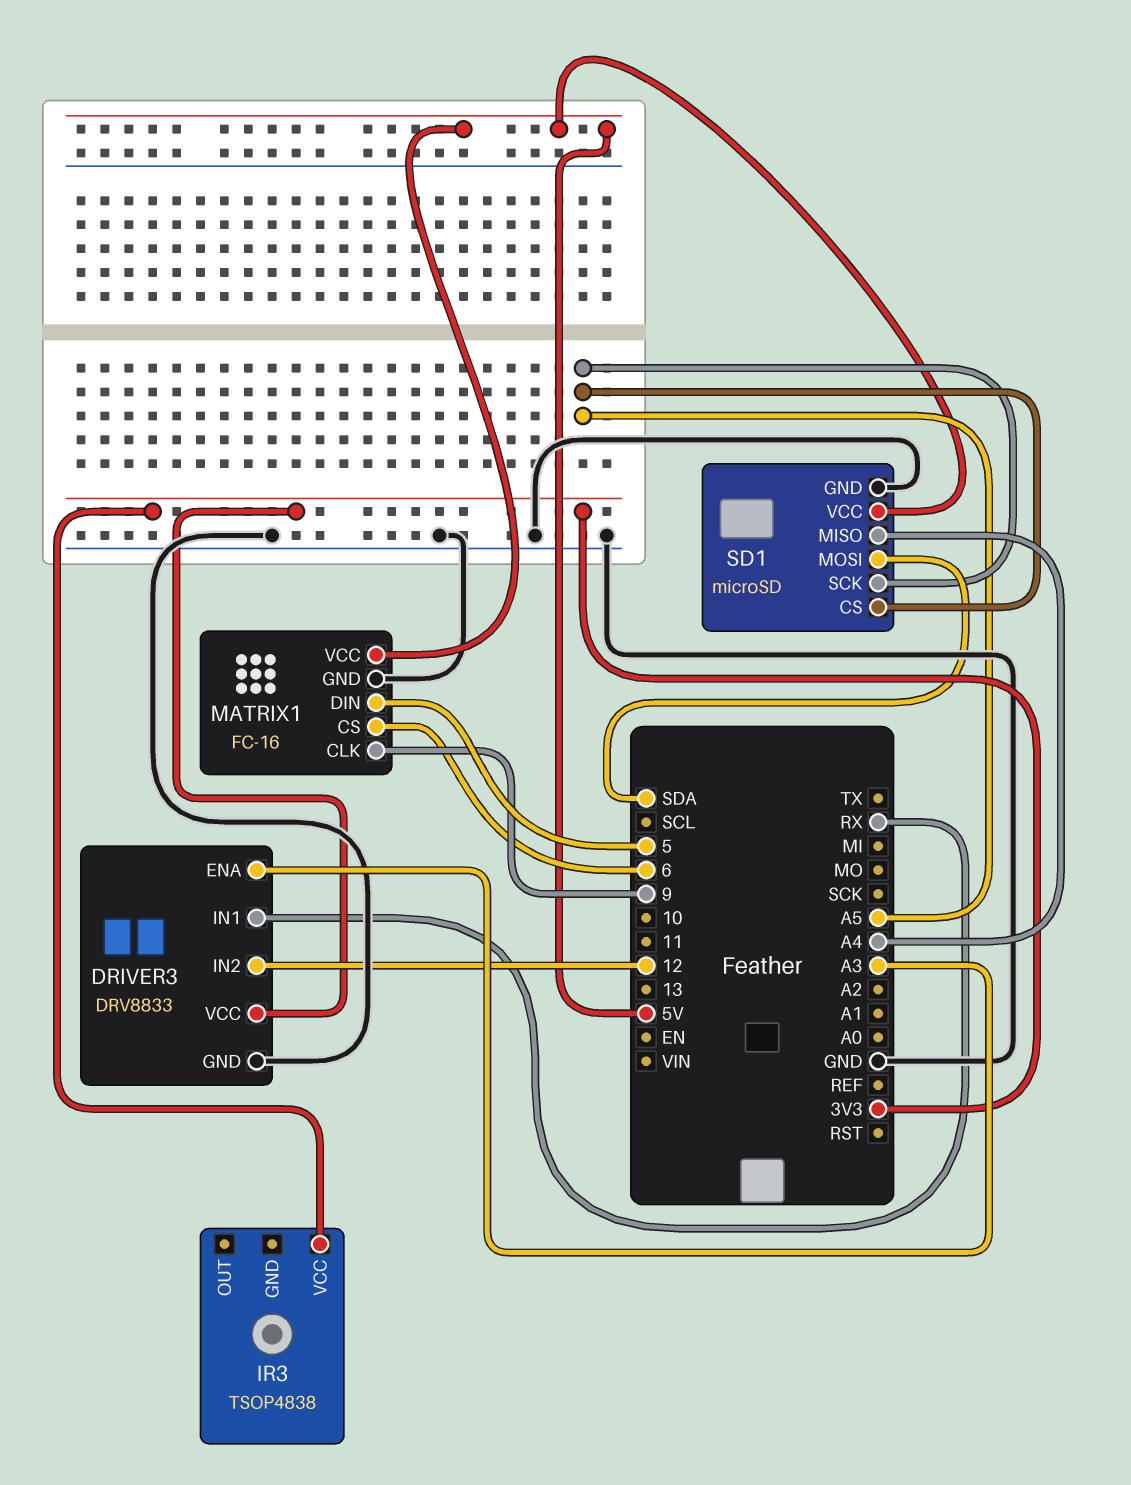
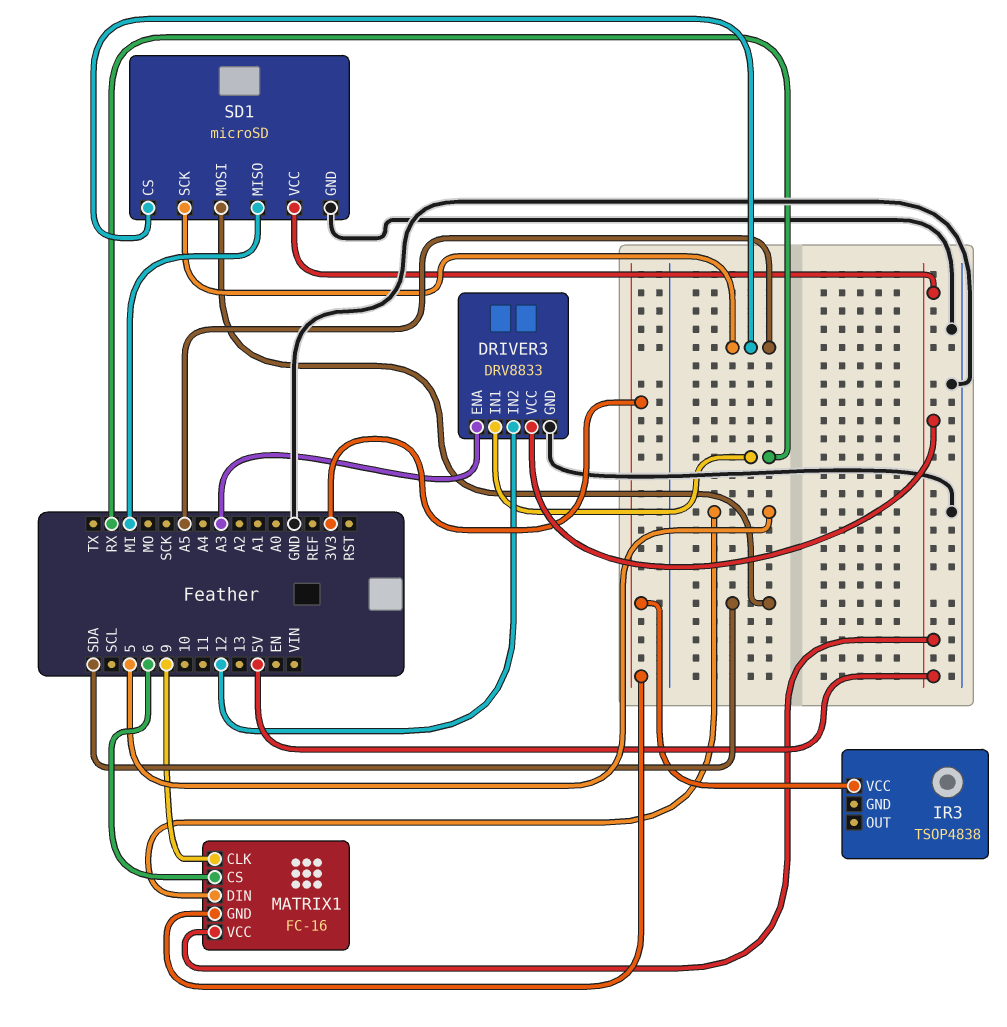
DRIVER3 pin VCC: 3V3 -> 5V
MATRIX1 pin GND: GND -> 3V3
SD1 pin MISO: A4 -> MI

